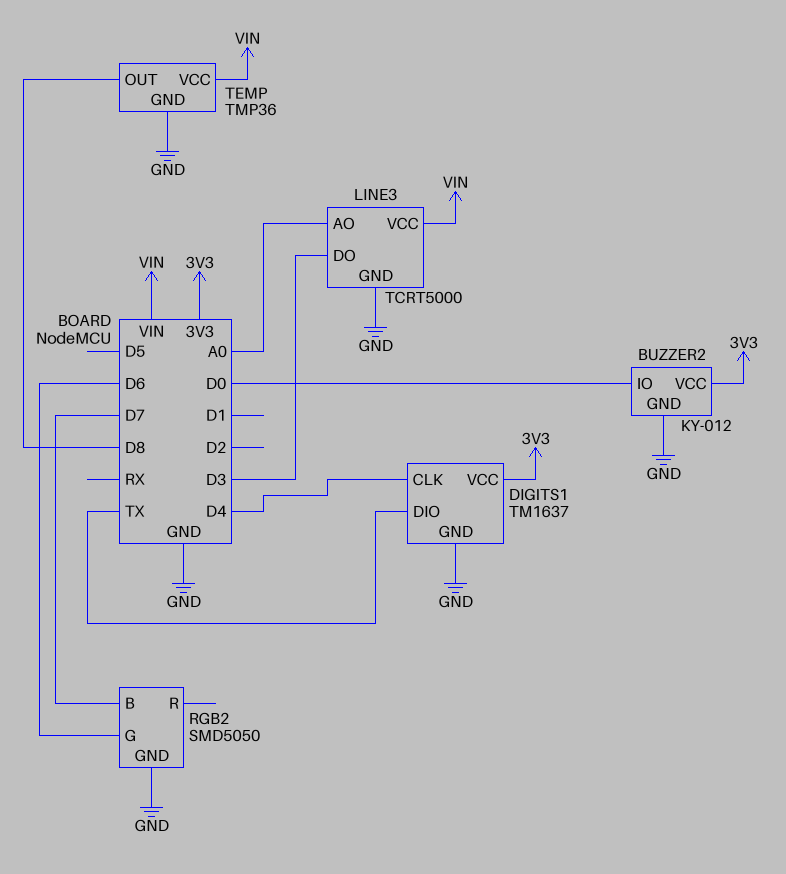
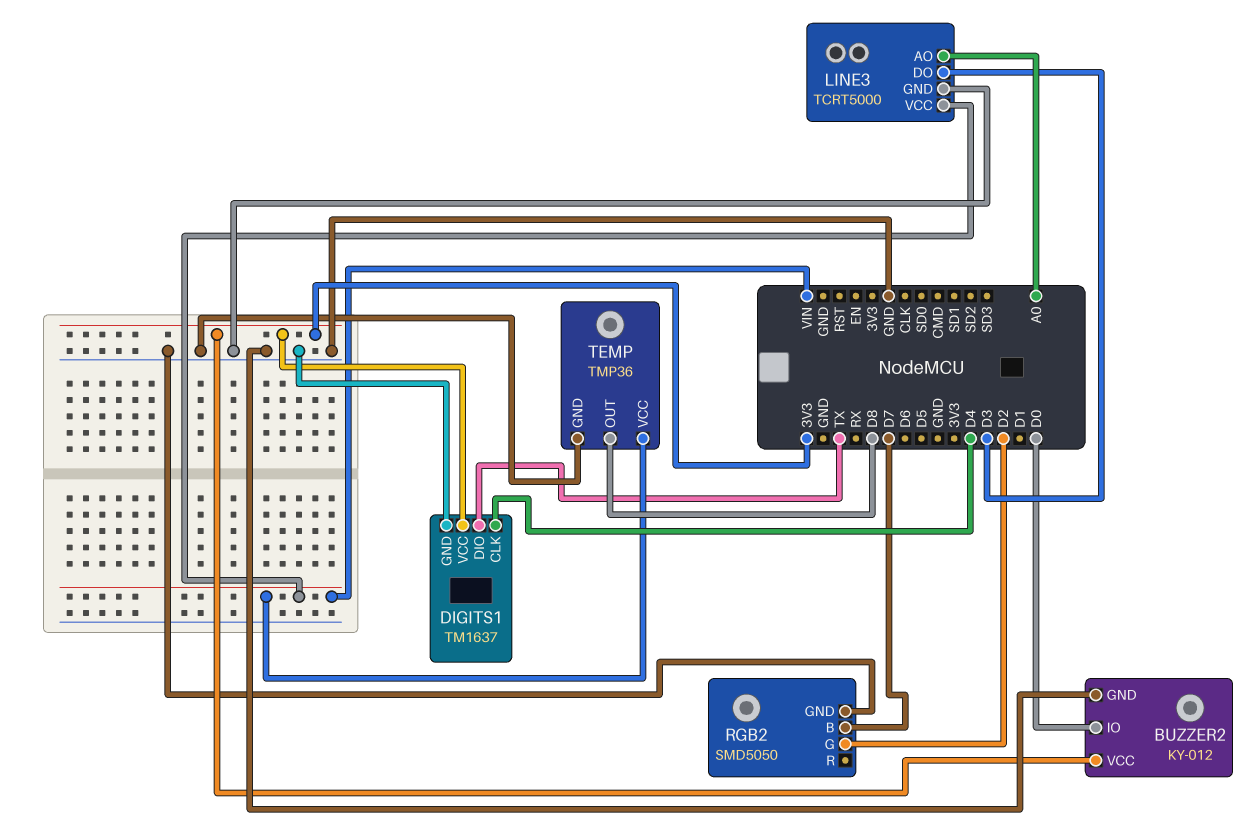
RGB2 pin G: D6 -> D2

